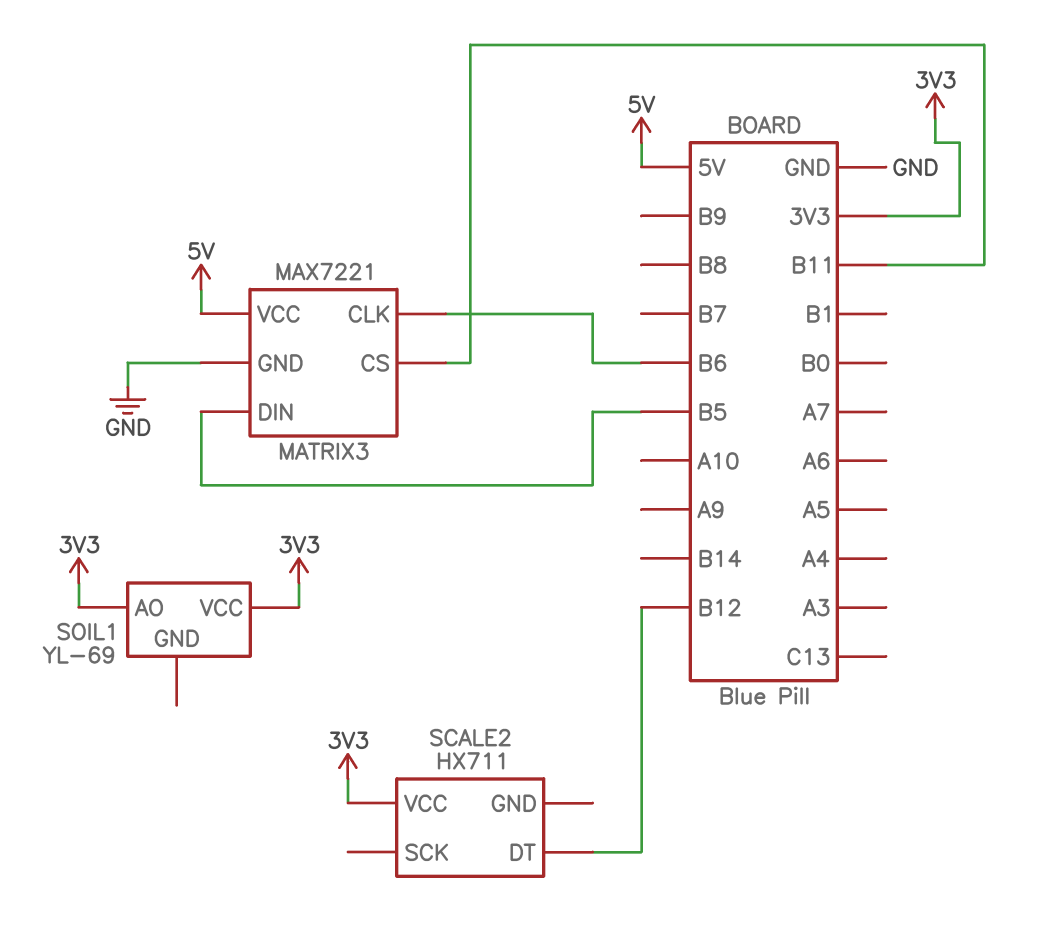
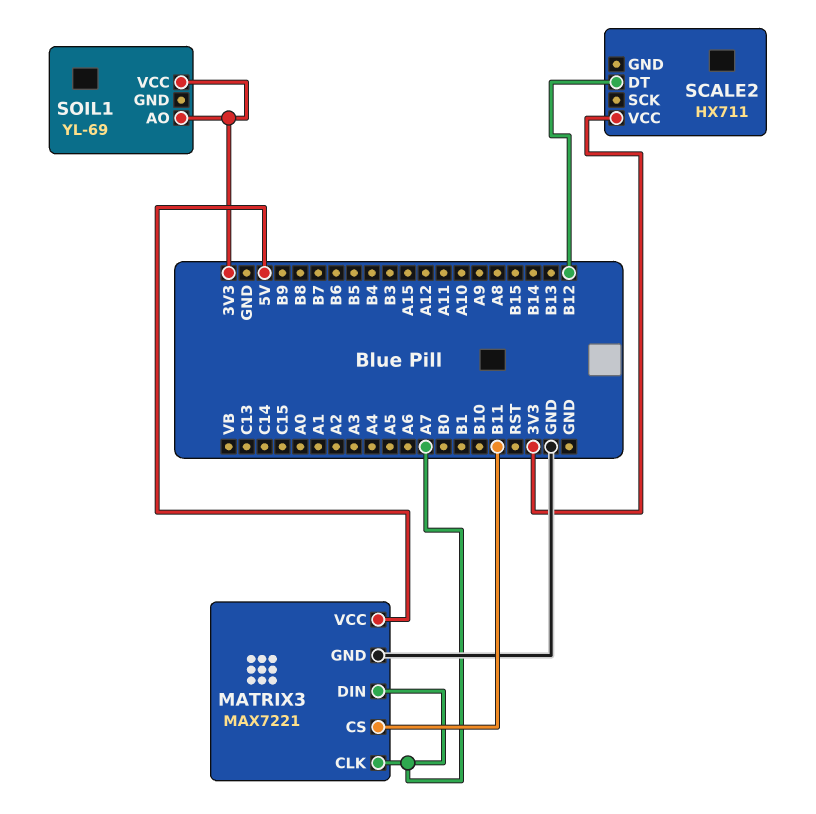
MATRIX3 pin CLK: B6 -> A7
MATRIX3 pin DIN: B5 -> A7

